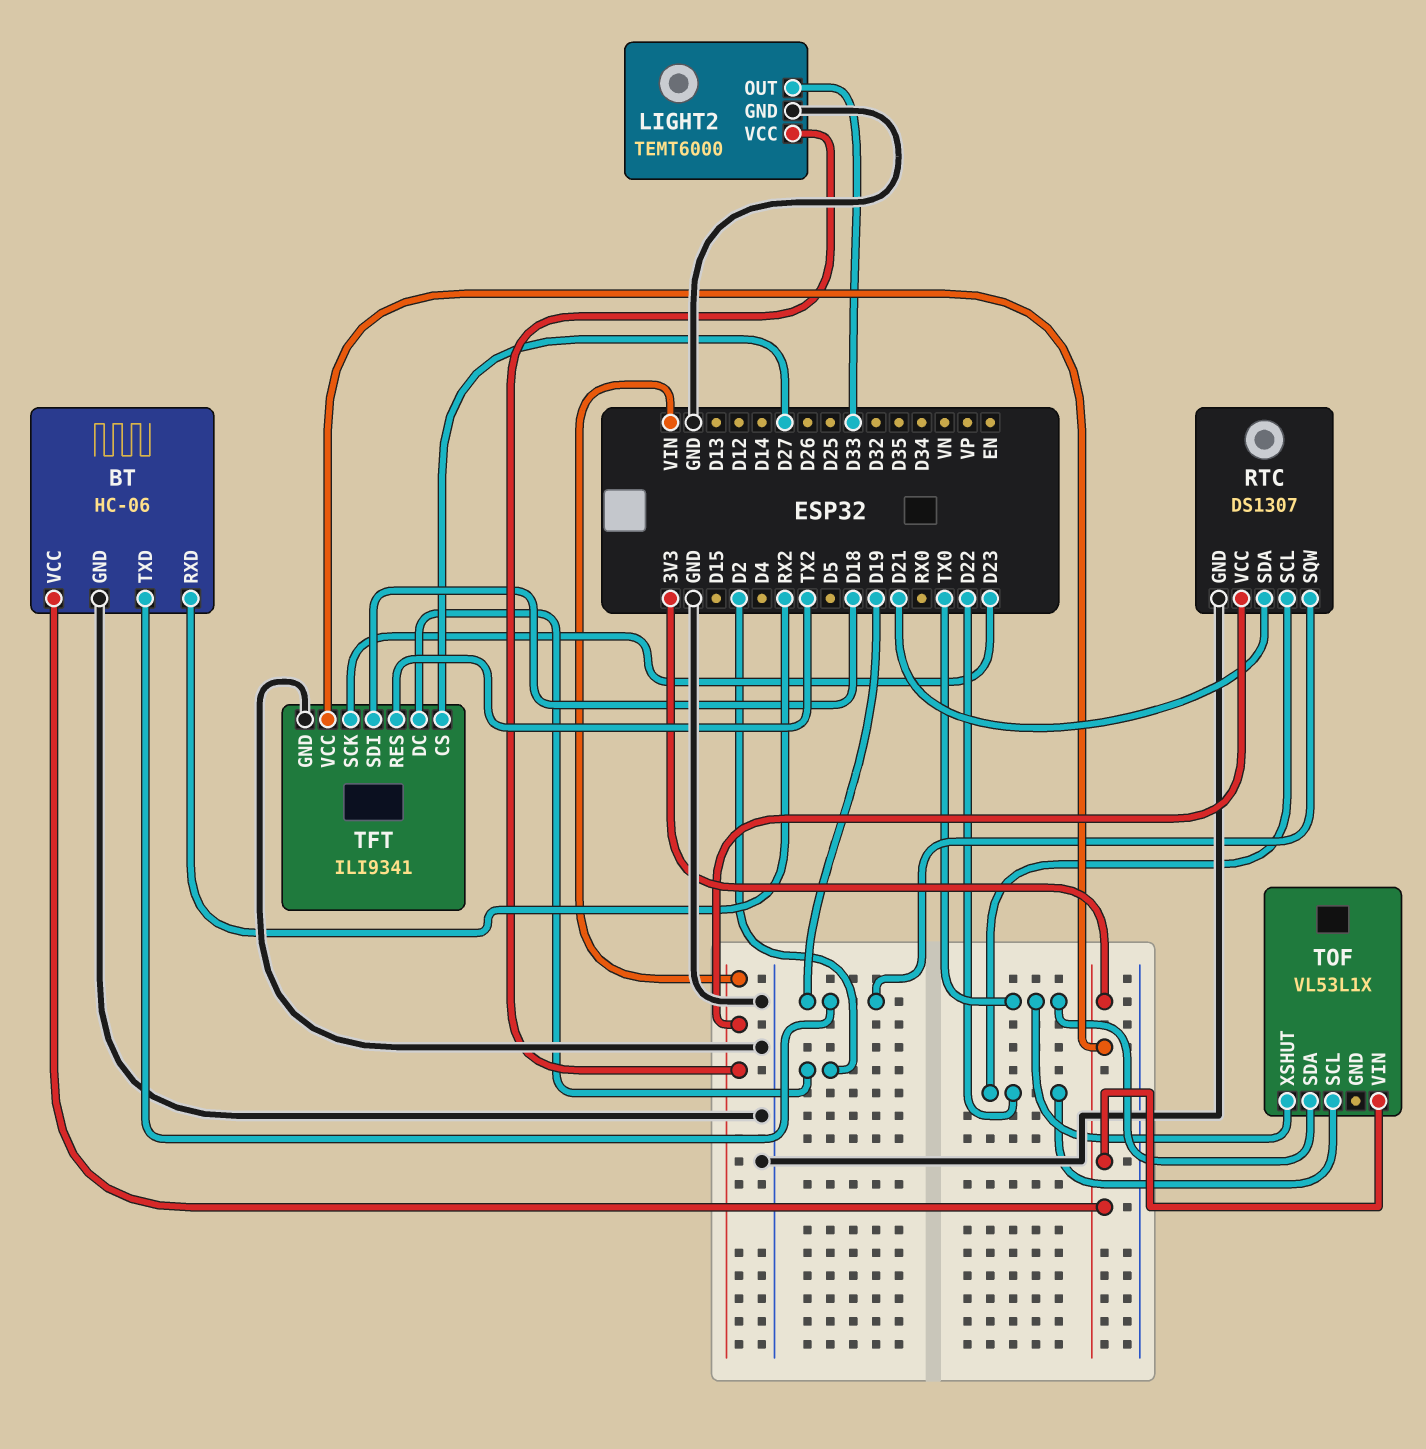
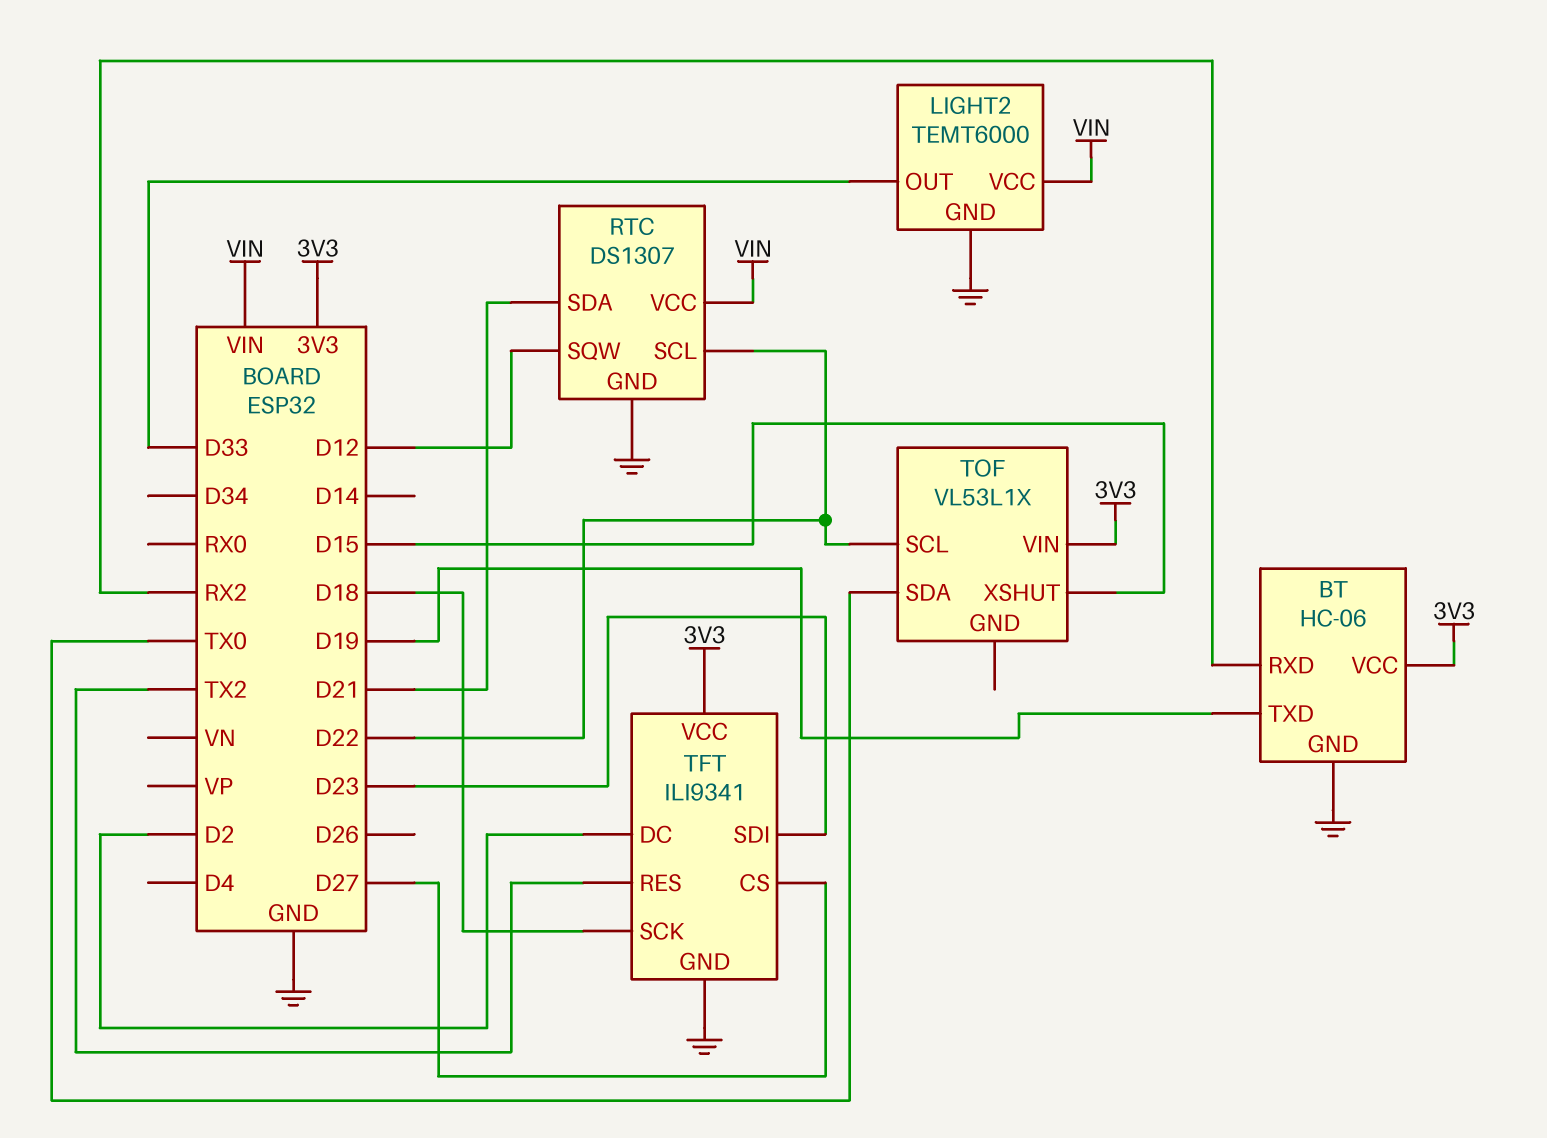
RTC pin SQW: D19 -> D12
TFT pin SCK: D23 -> D18
TFT pin SDI: D18 -> D23
TOF pin XSHUT: TX0 -> D15

